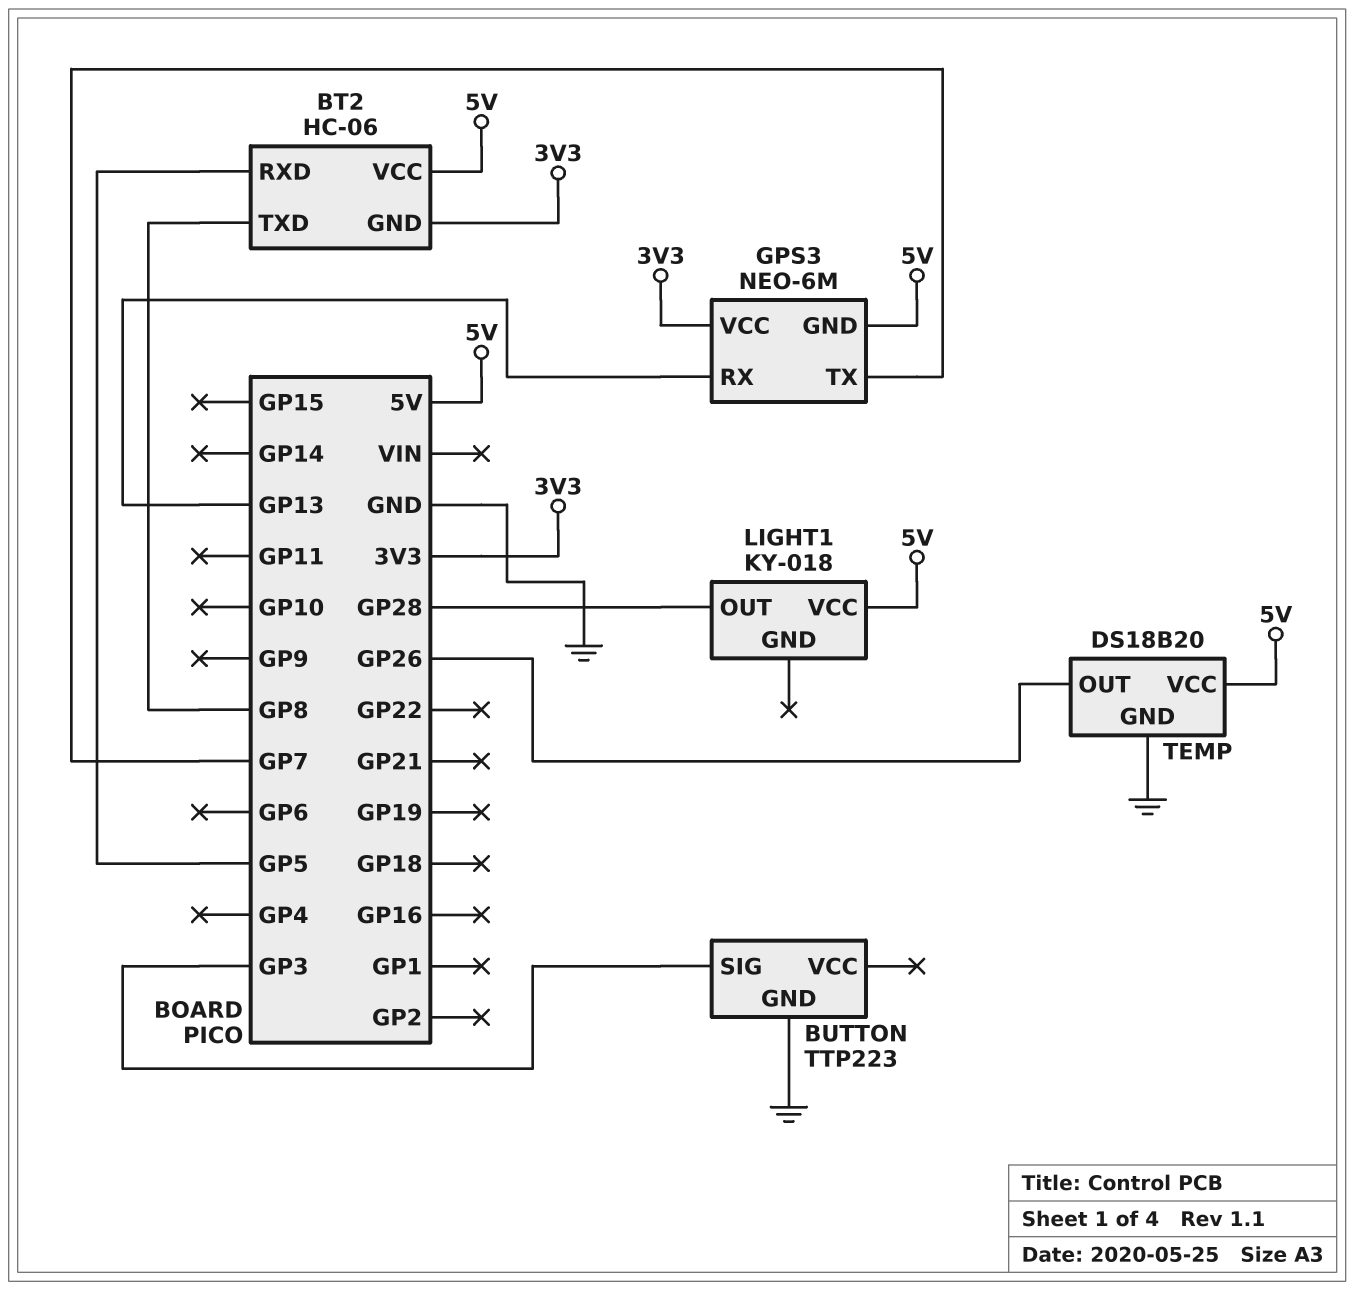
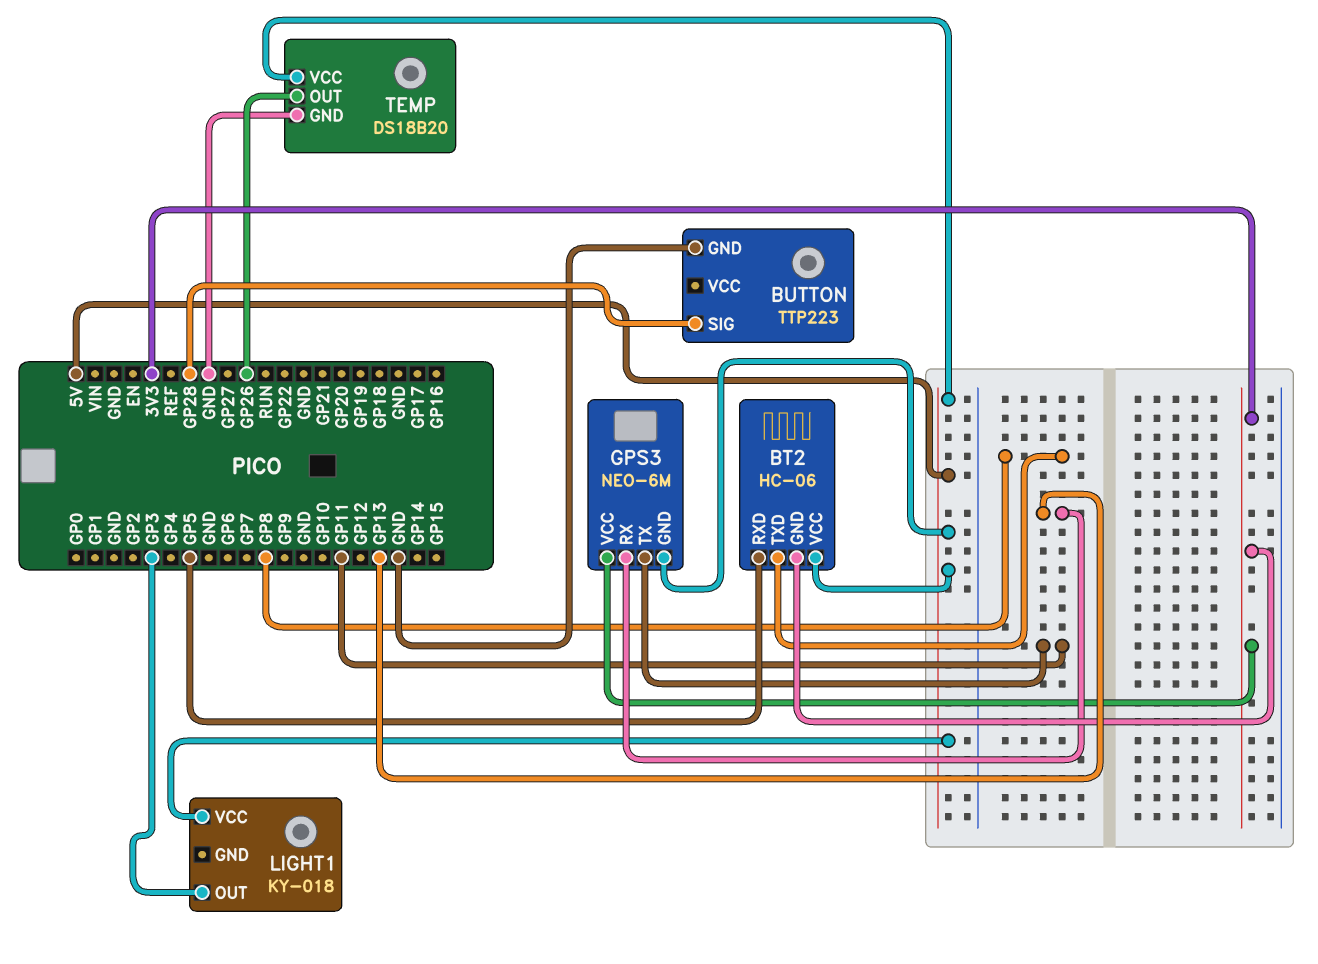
BUTTON pin SIG: GP3 -> GP28
GPS3 pin TX: GP7 -> GP11
LIGHT1 pin OUT: GP28 -> GP3

